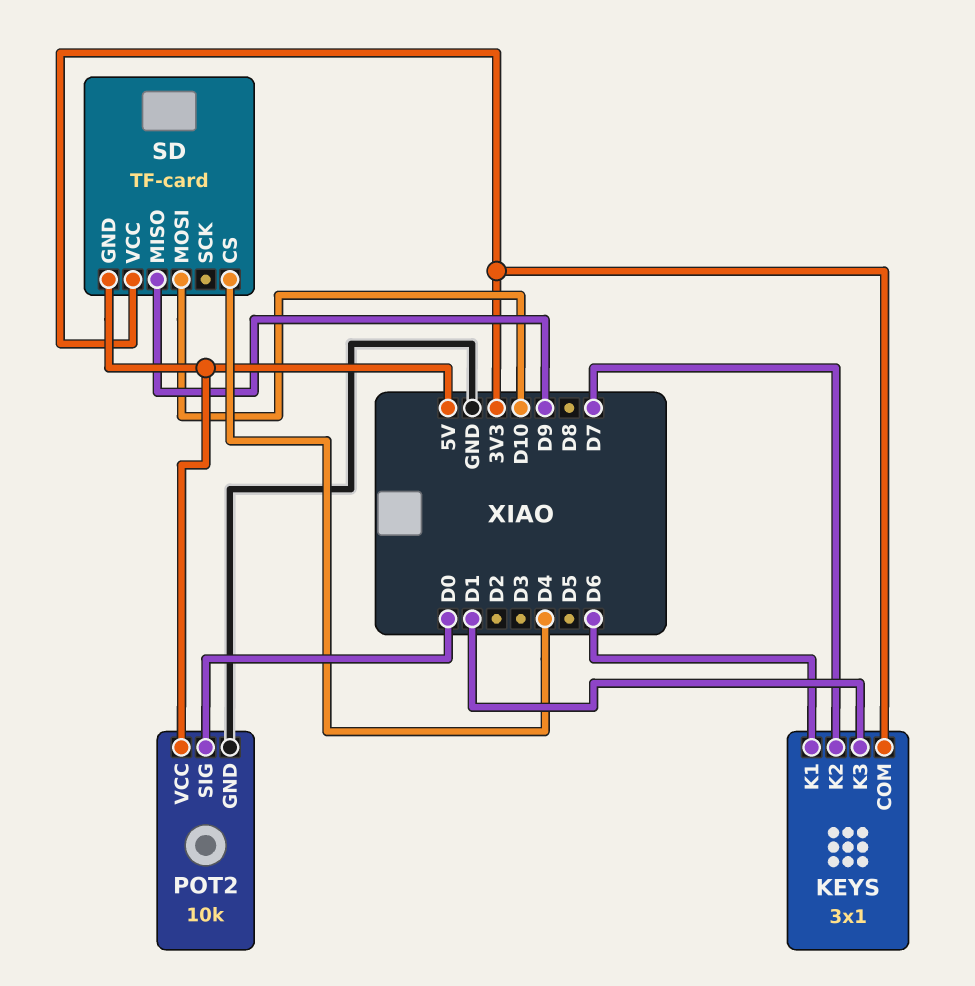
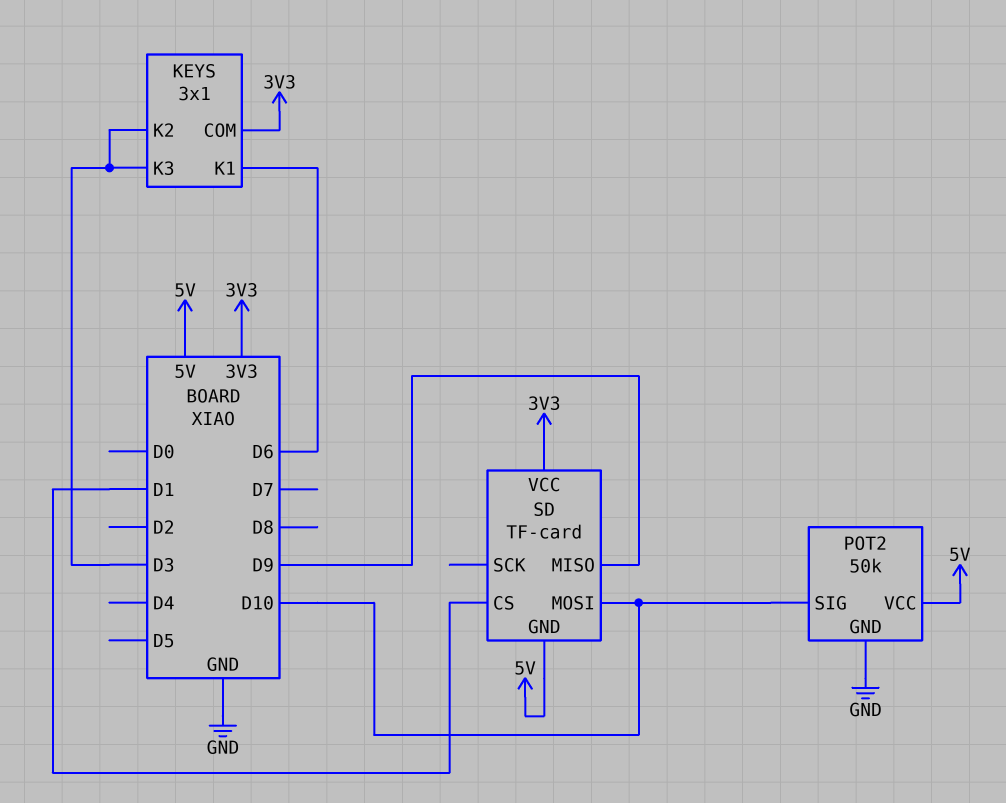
KEYS pin K2: D7 -> D3
KEYS pin K3: D1 -> D3
POT2: 10k -> 50k
POT2 pin SIG: D0 -> D10
SD pin CS: D4 -> D1

